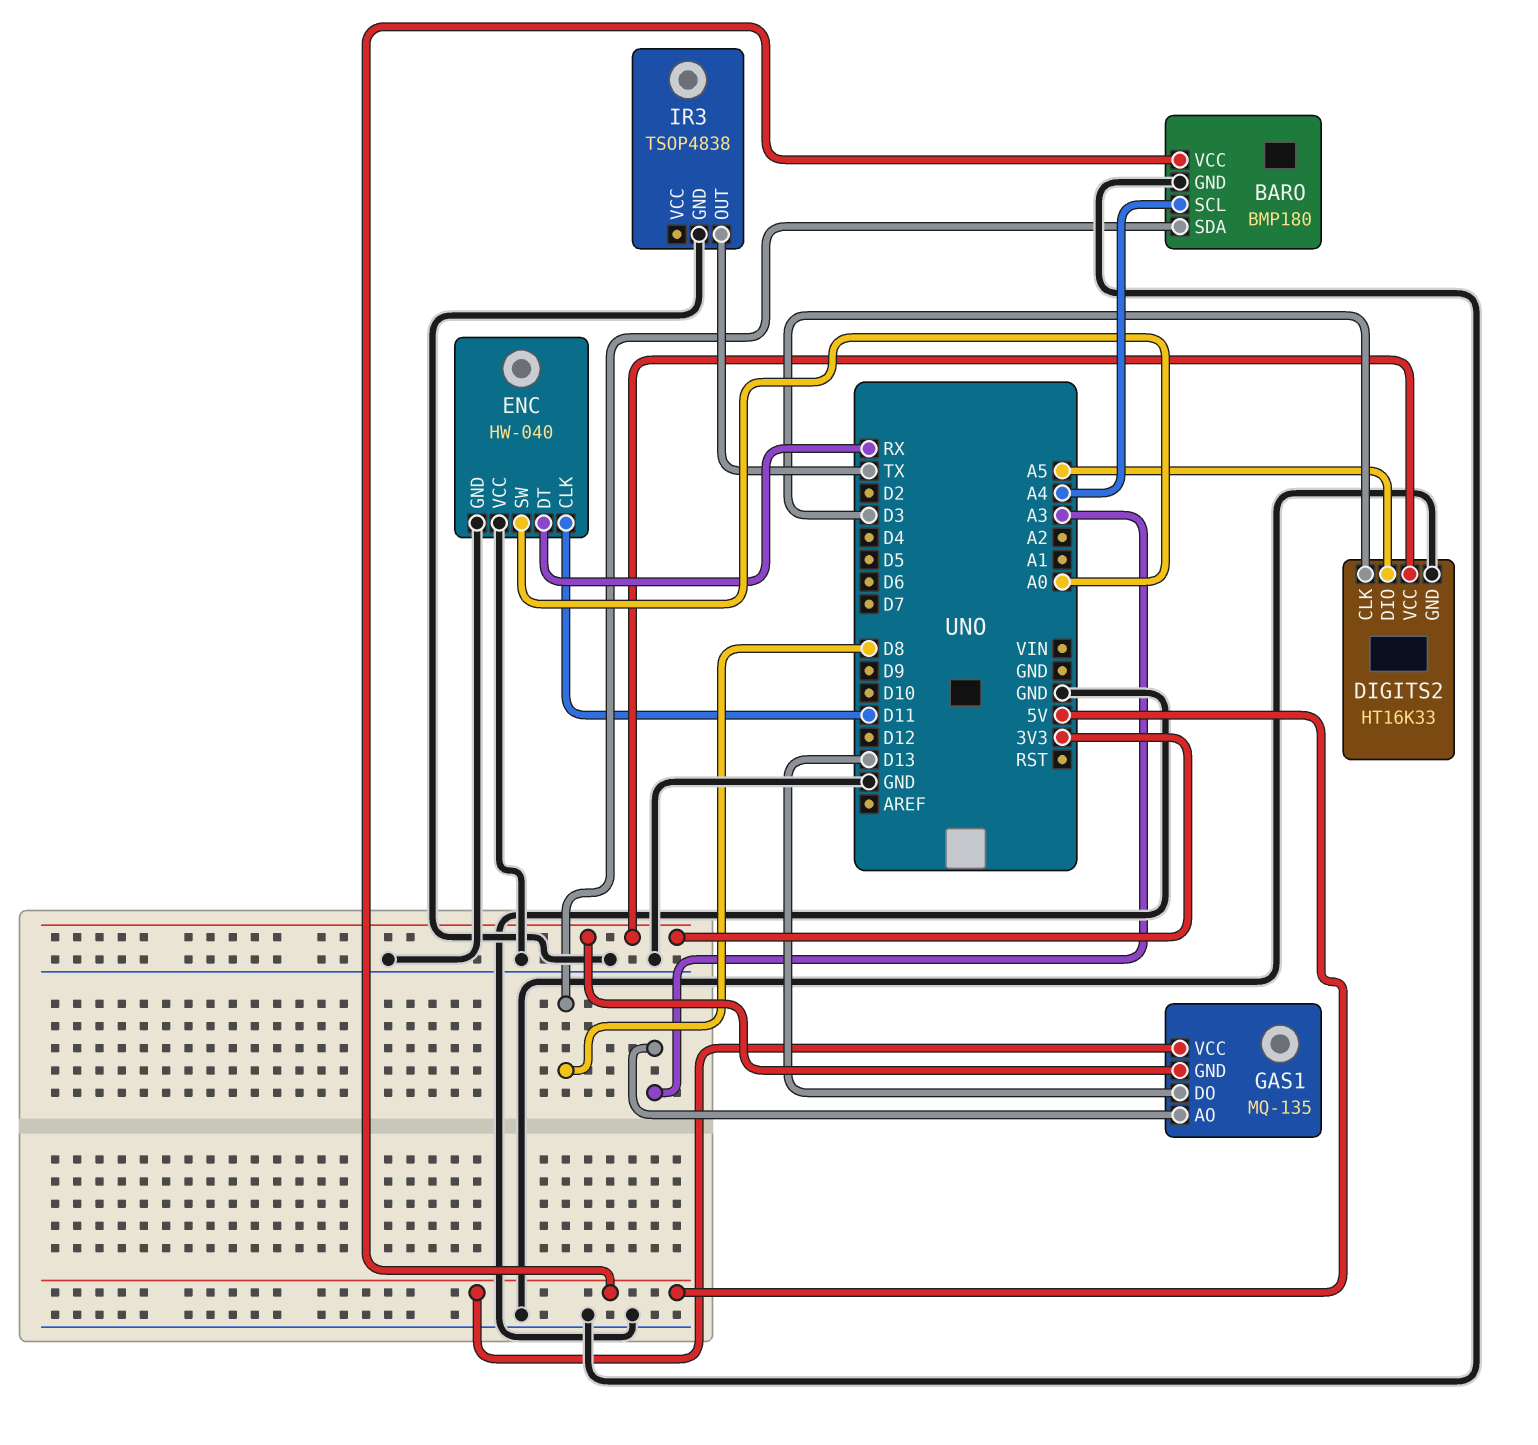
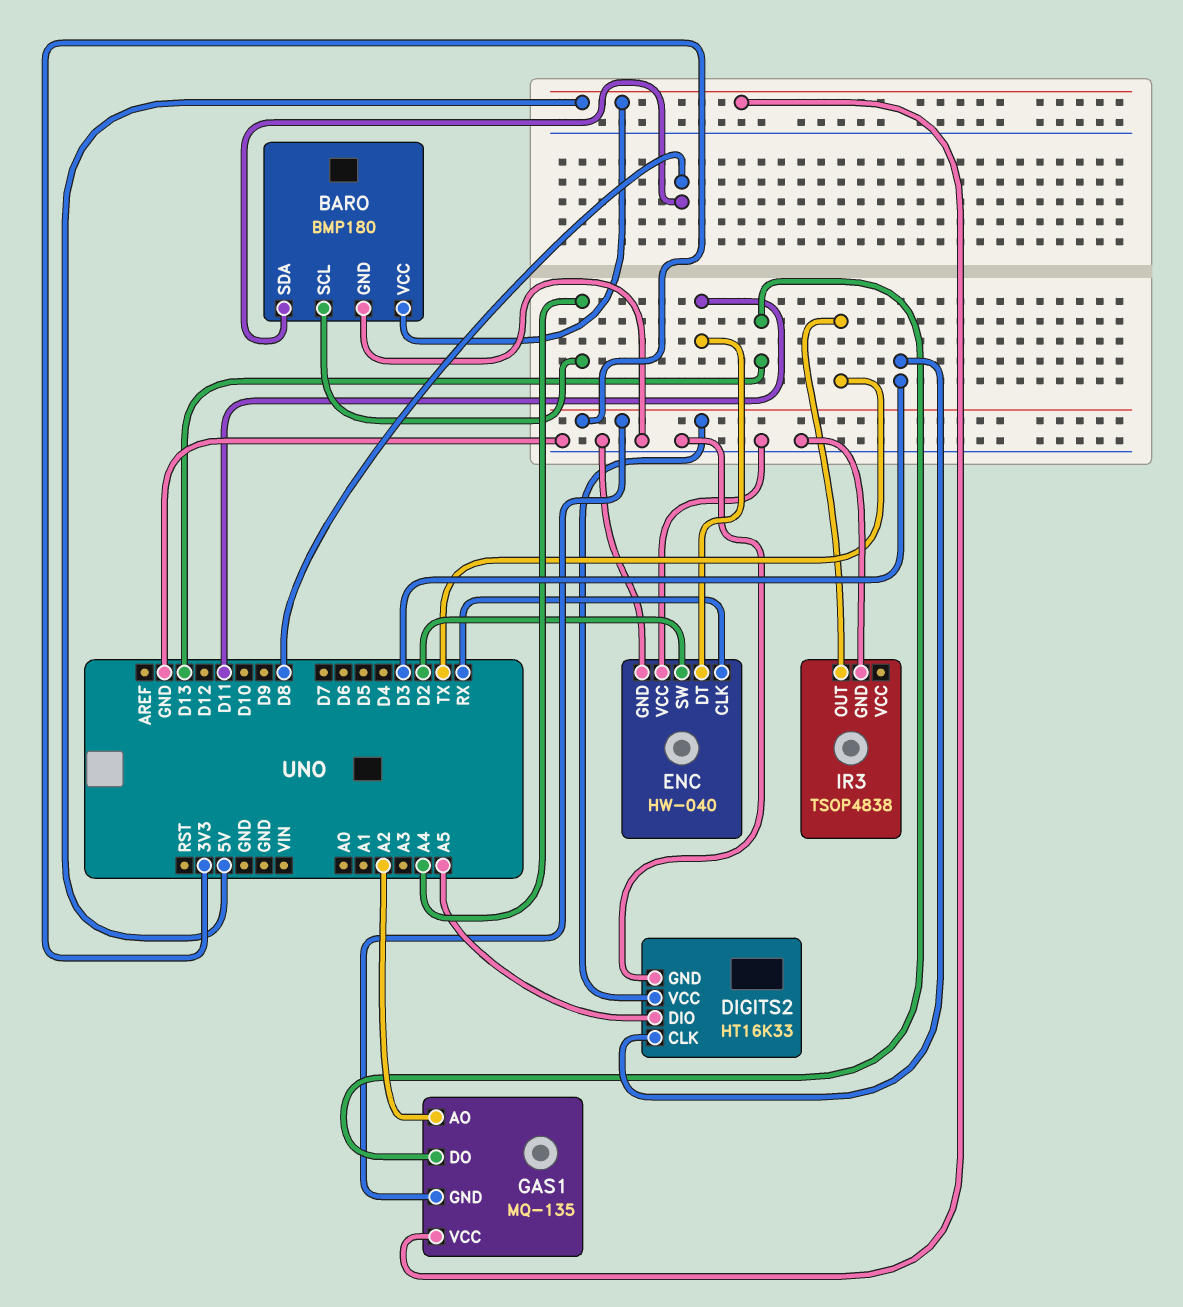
ENC pin CLK: D11 -> RX
ENC pin DT: RX -> D11
ENC pin SW: A0 -> D2
GAS1 pin AO: A3 -> A2

